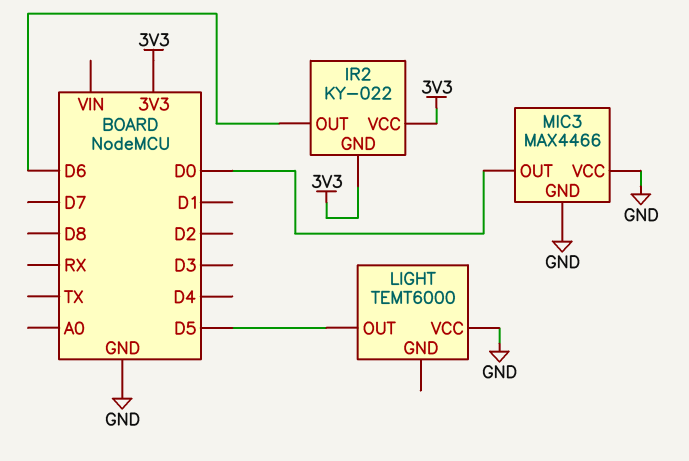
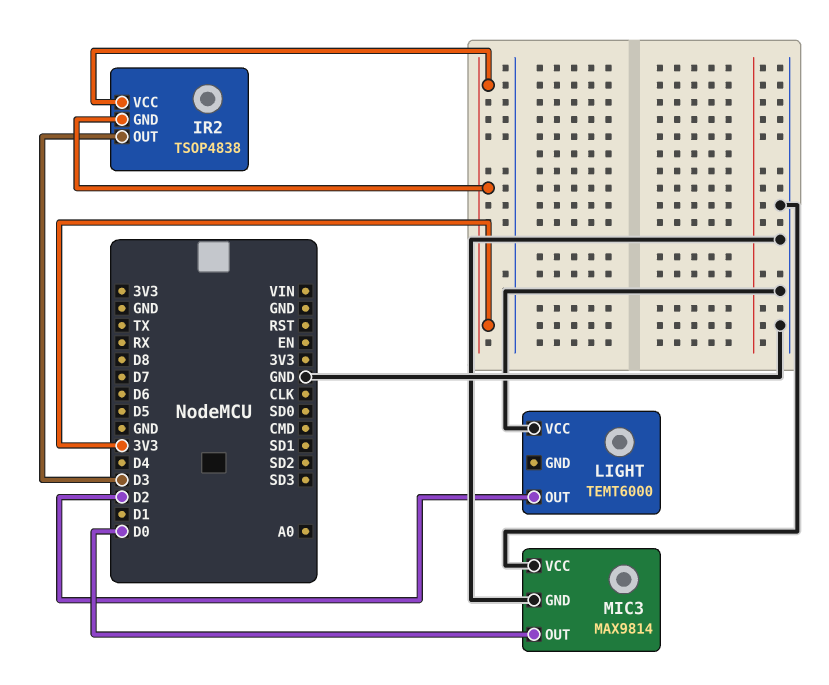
IR2: KY-022 -> TSOP4838
IR2 pin OUT: D6 -> D3
LIGHT pin OUT: D5 -> D2
MIC3: MAX4466 -> MAX9814

